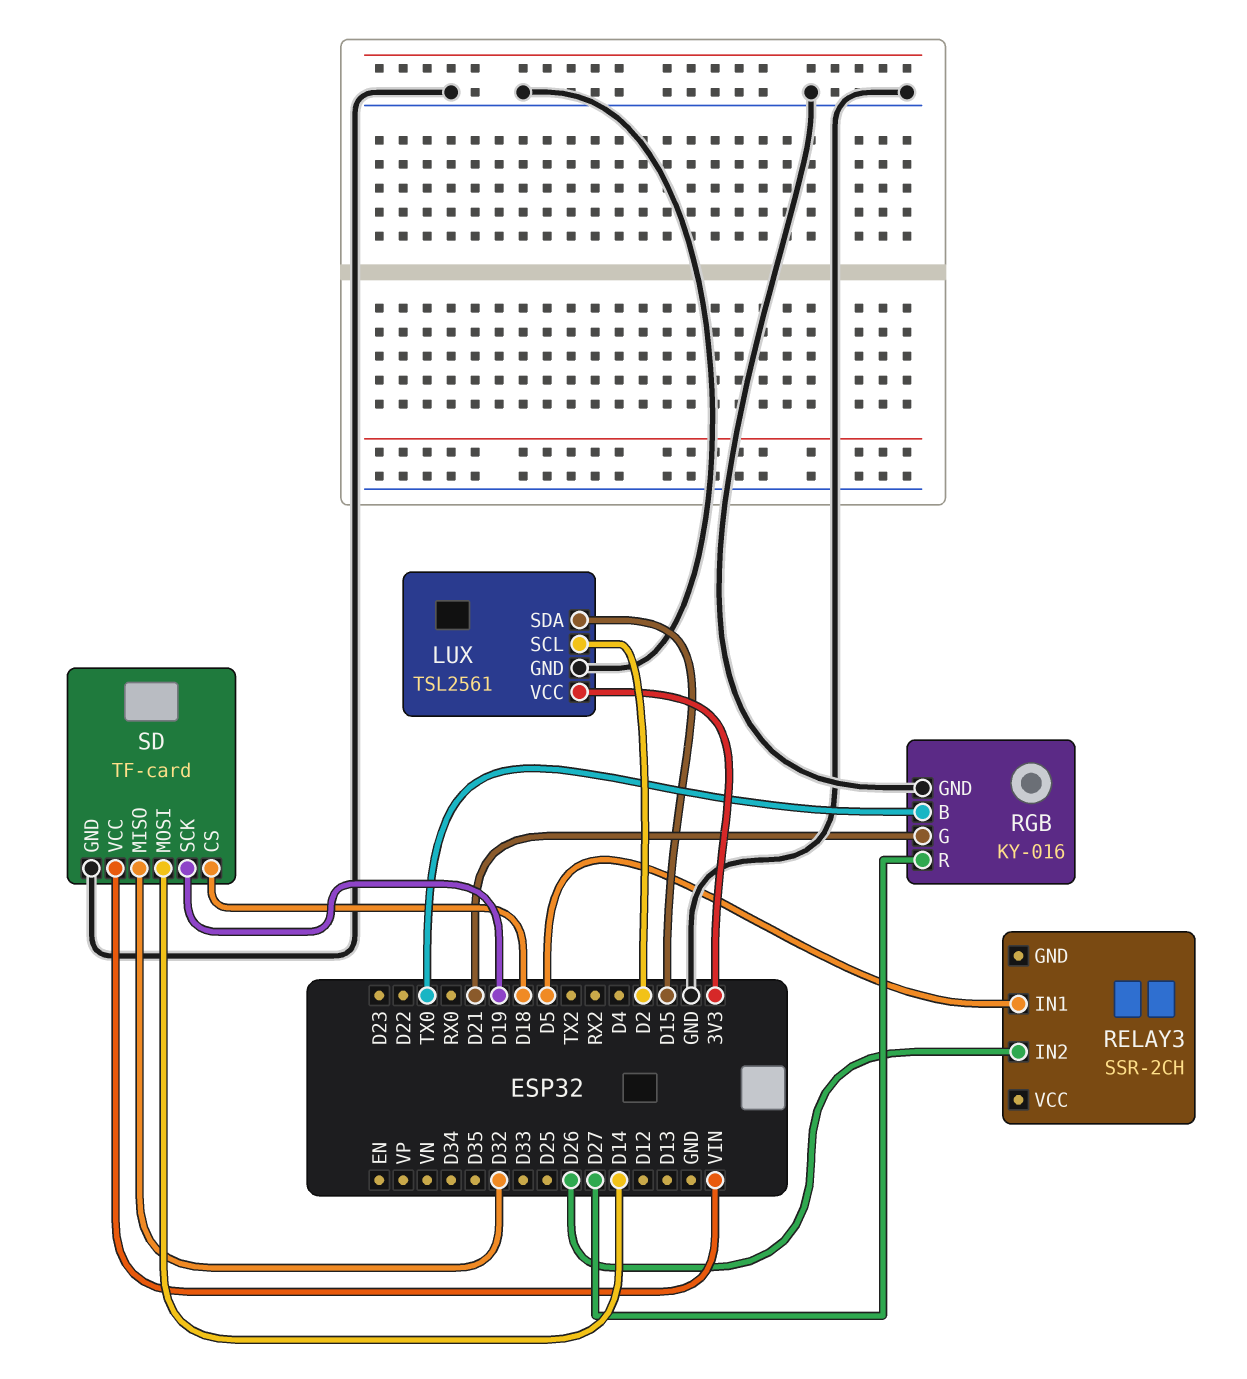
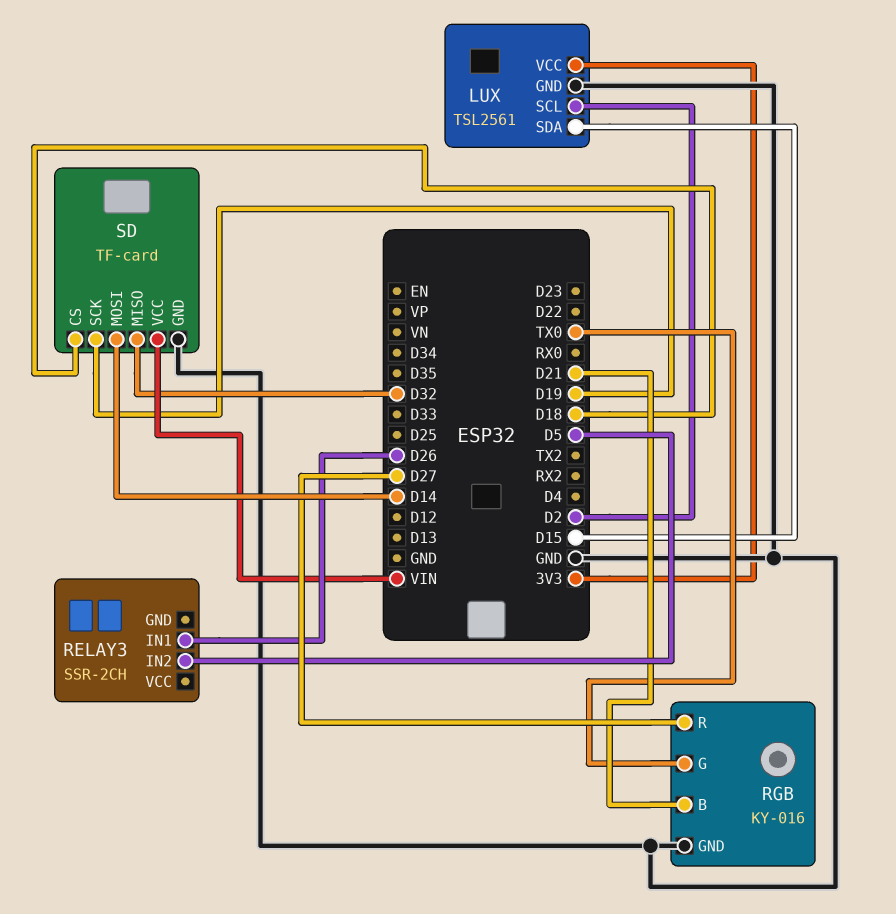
RELAY3 pin IN1: D5 -> D26
RELAY3 pin IN2: D26 -> D5
RGB pin B: TX0 -> D21
RGB pin G: D21 -> TX0

